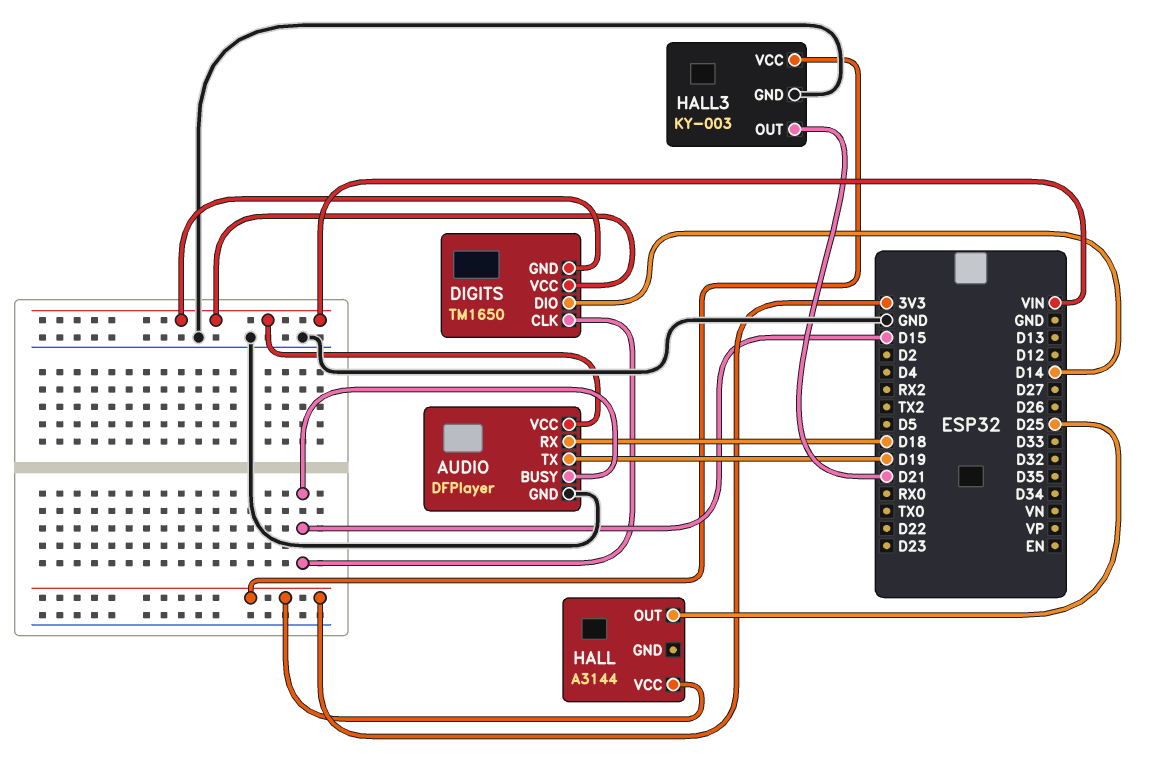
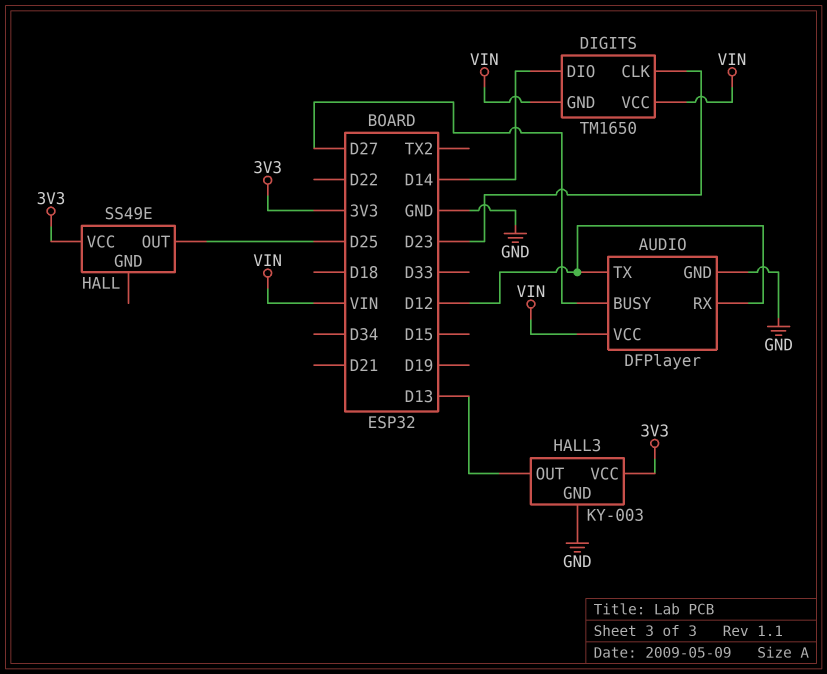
AUDIO pin BUSY: D15 -> D27
AUDIO pin RX: D18 -> D12
AUDIO pin TX: D19 -> D12
DIGITS pin CLK: D15 -> D23
HALL: A3144 -> SS49E
HALL3 pin OUT: D21 -> D13

